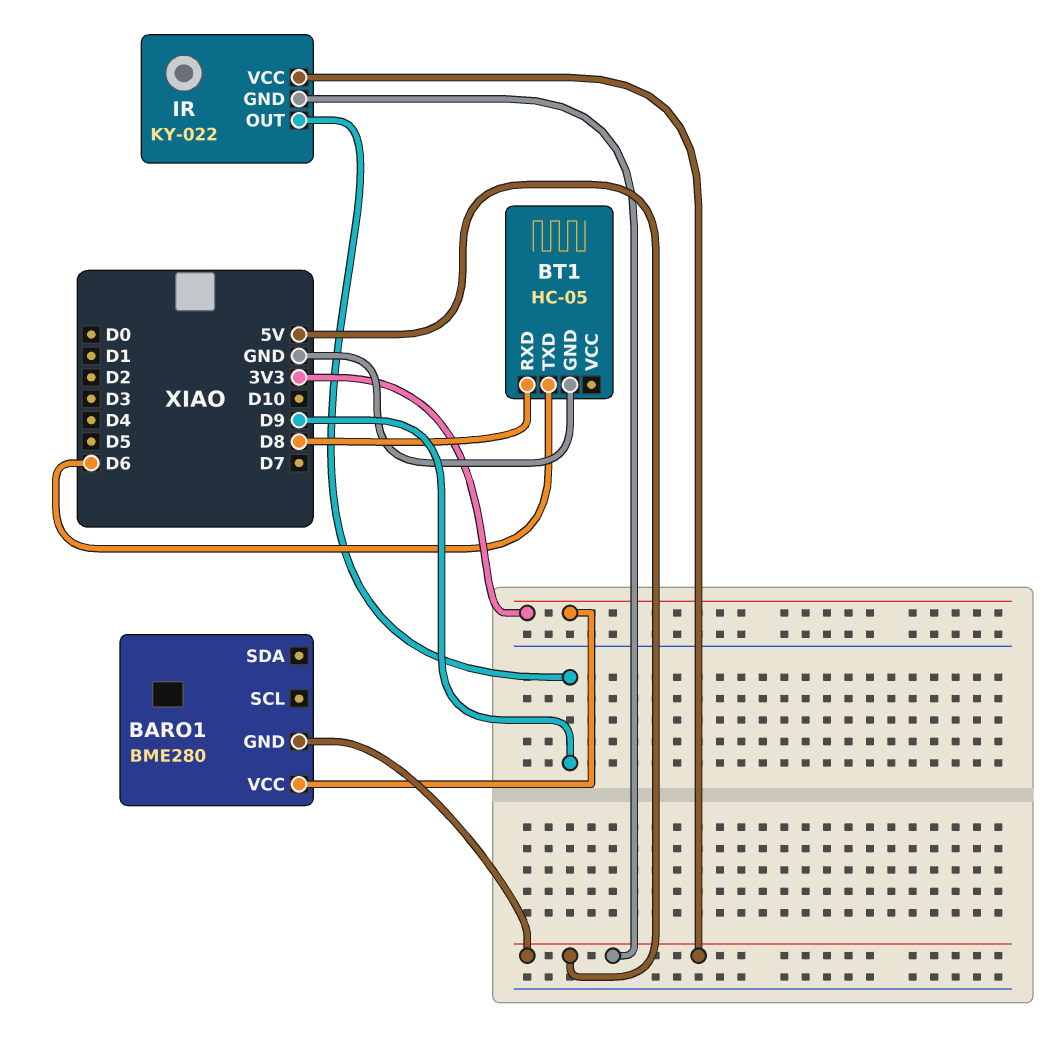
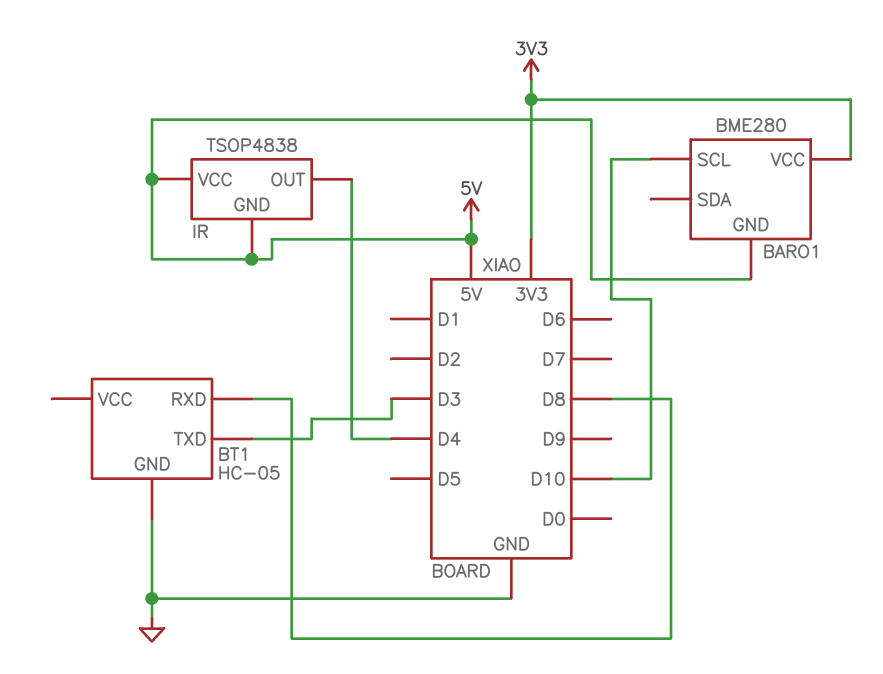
BARO1 pin SCL: none -> D10
BT1 pin TXD: D6 -> D3
IR: KY-022 -> TSOP4838
IR pin OUT: D9 -> D4

